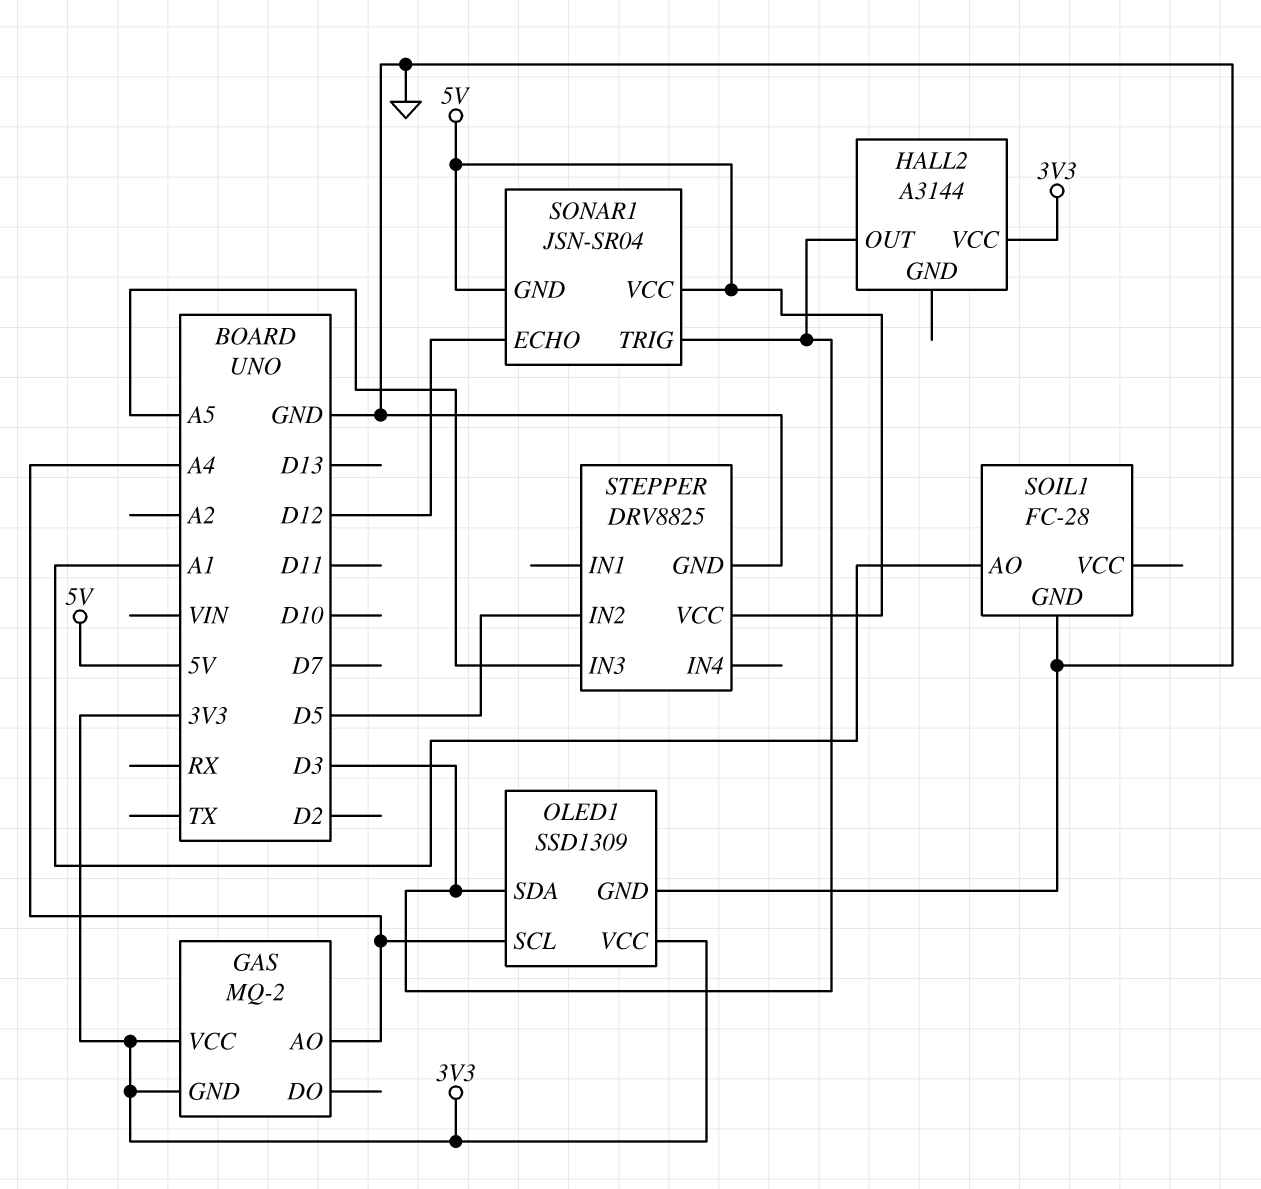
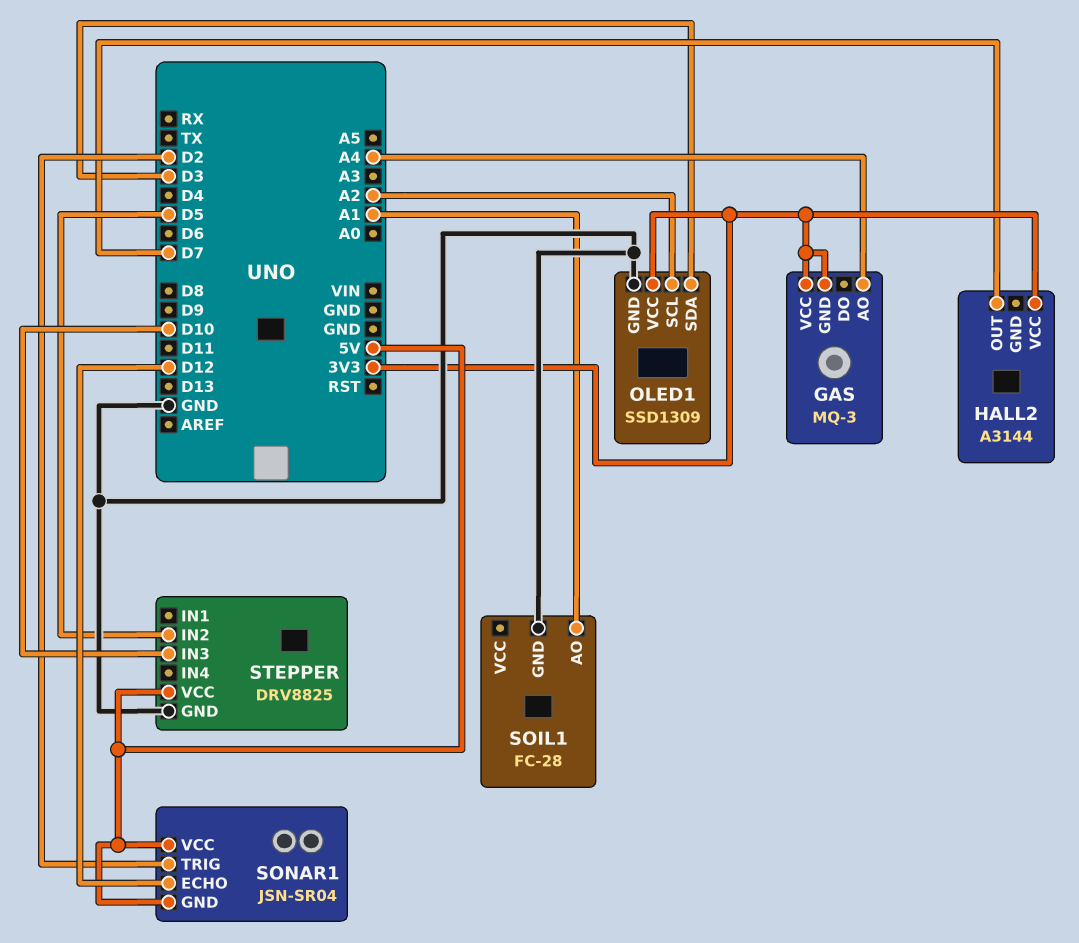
GAS: MQ-2 -> MQ-3
HALL2 pin OUT: D3 -> D7
OLED1 pin SCL: A4 -> A2
SONAR1 pin TRIG: D3 -> D2
STEPPER pin IN3: A5 -> D10

